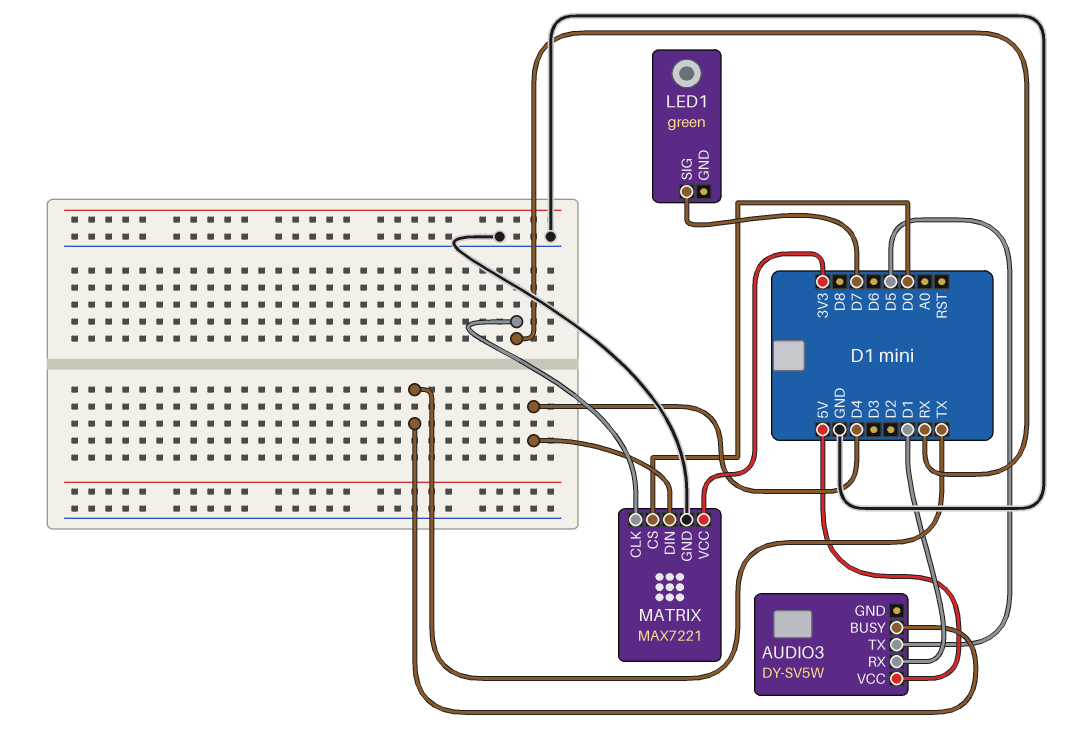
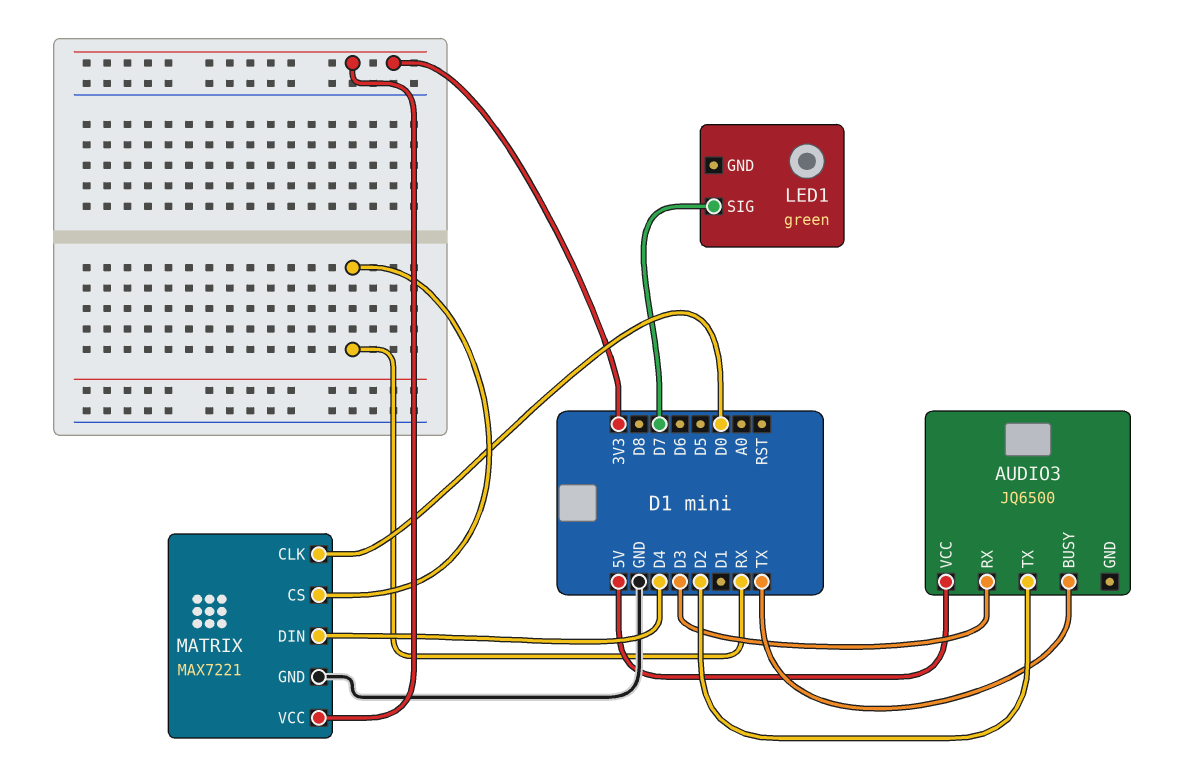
AUDIO3: DY-SV5W -> JQ6500
AUDIO3 pin RX: D1 -> D3
AUDIO3 pin TX: D5 -> D2
MATRIX pin CLK: RX -> D0
MATRIX pin CS: D0 -> RX

